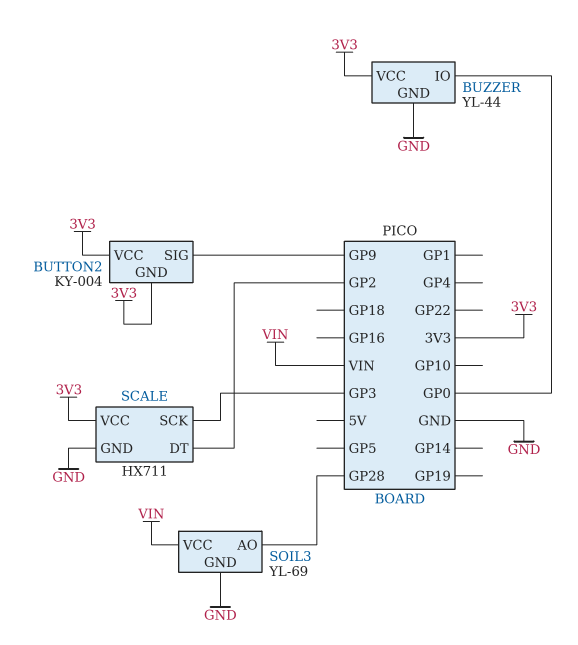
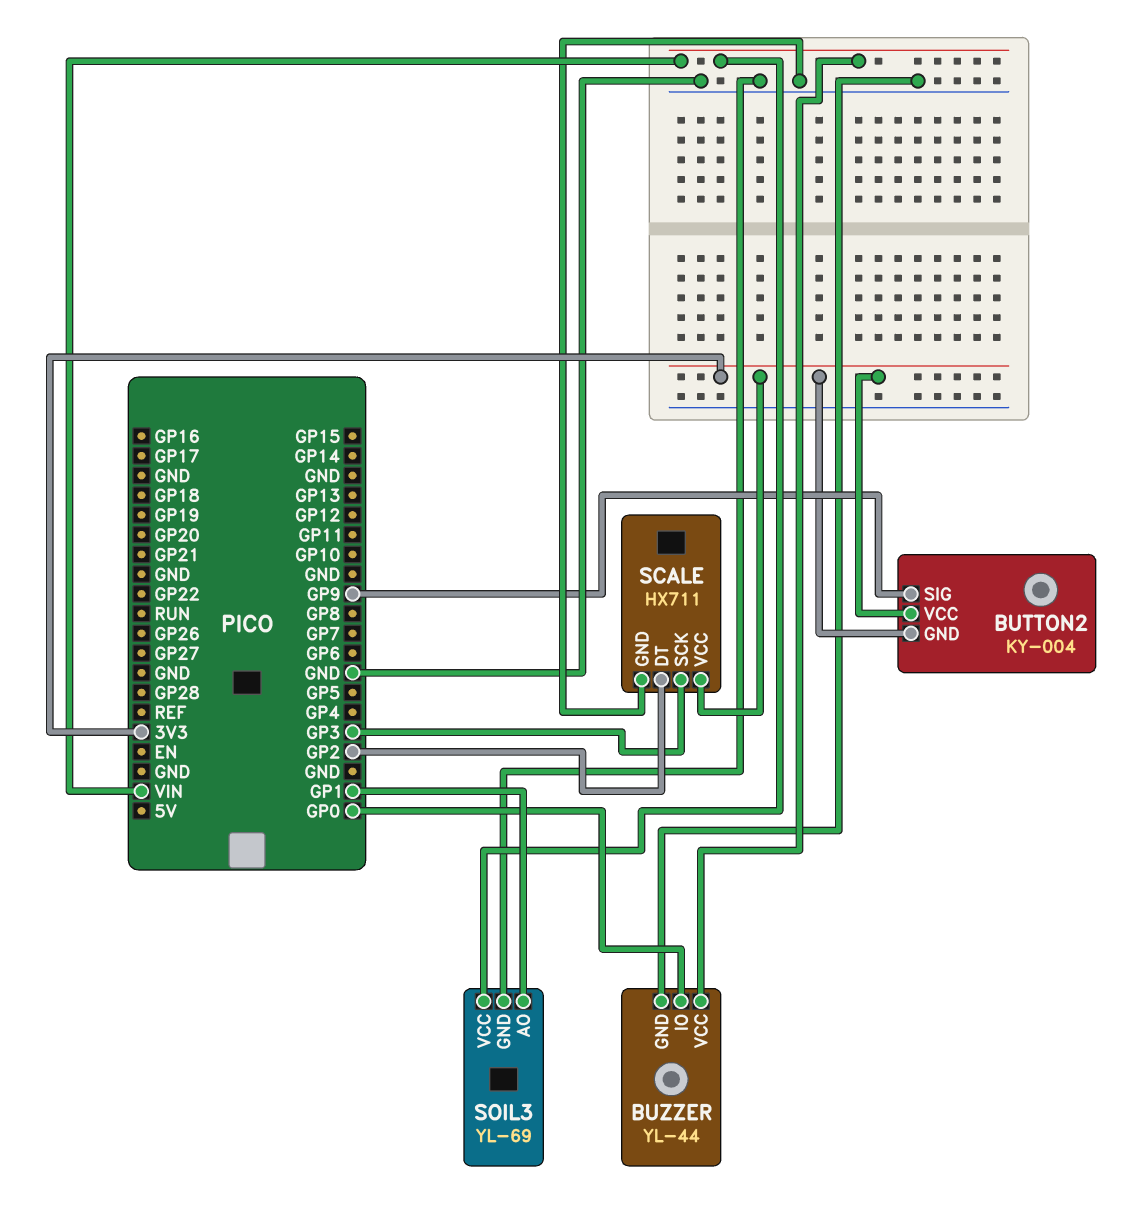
BUZZER pin VCC: 3V3 -> VIN
SOIL3 pin AO: GP28 -> GP1

